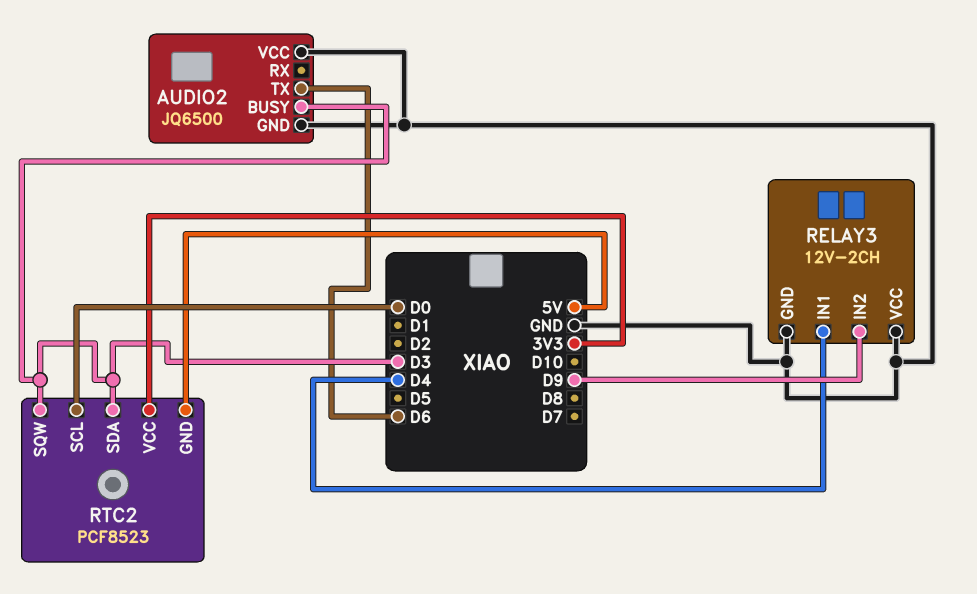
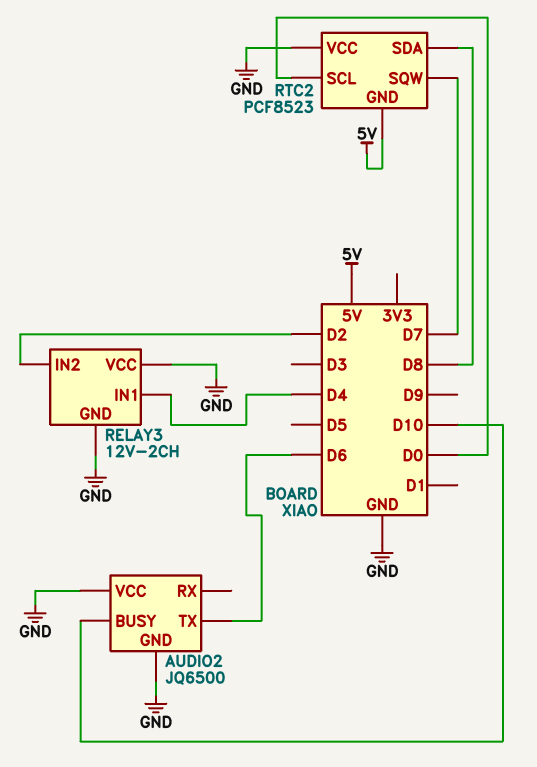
AUDIO2 pin BUSY: D3 -> D10
RELAY3 pin IN2: D9 -> D2
RTC2 pin SDA: D3 -> D8
RTC2 pin SQW: D3 -> D7
RTC2 pin VCC: 3V3 -> GND

